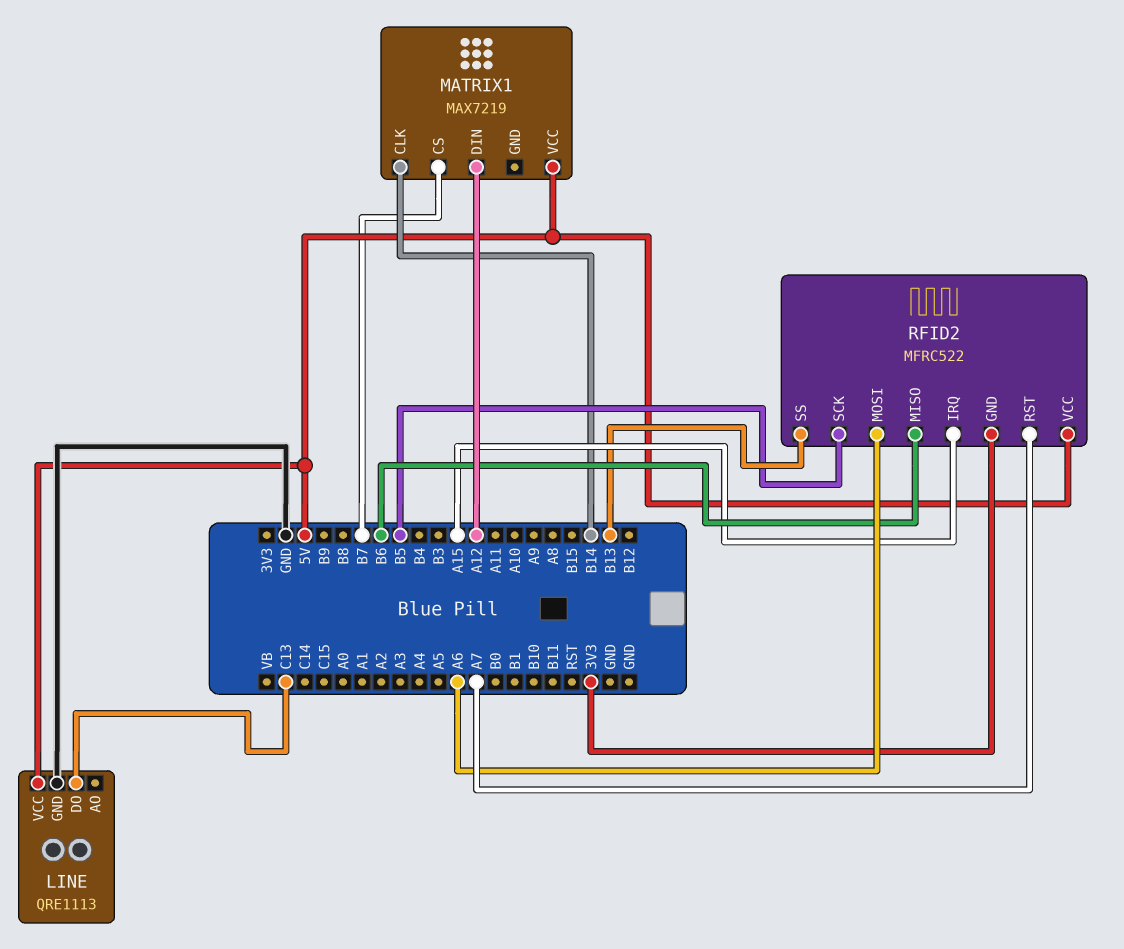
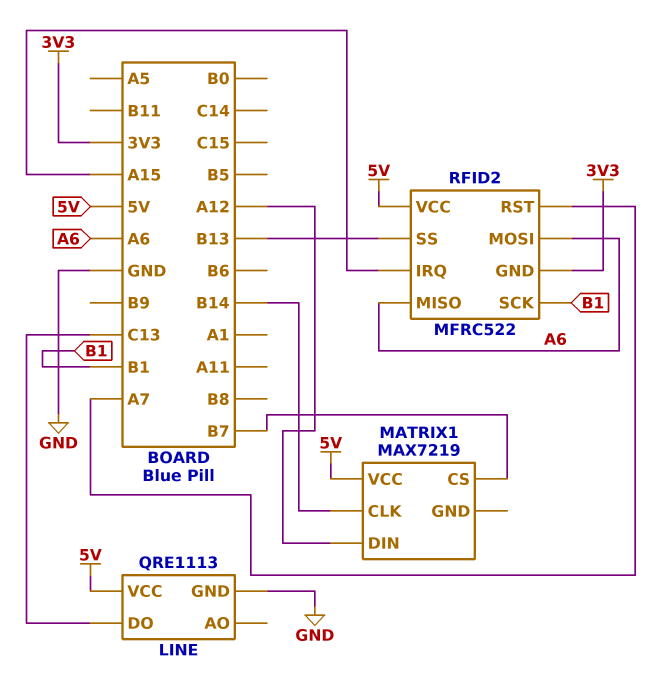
RFID2 pin MISO: B6 -> A6
RFID2 pin SCK: B5 -> B1

